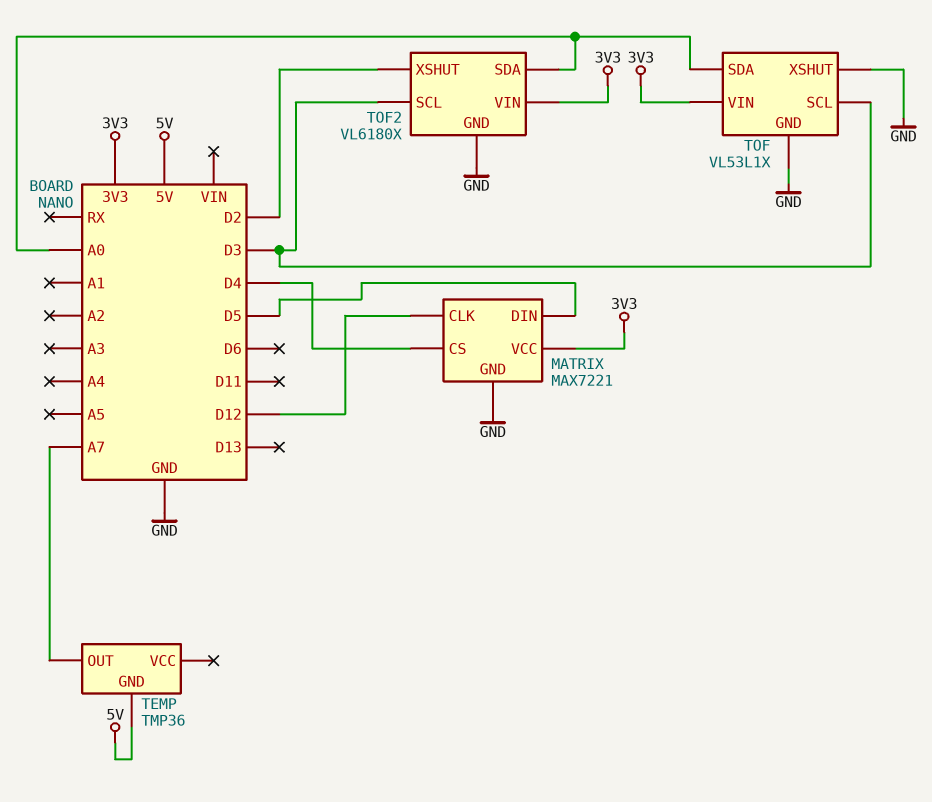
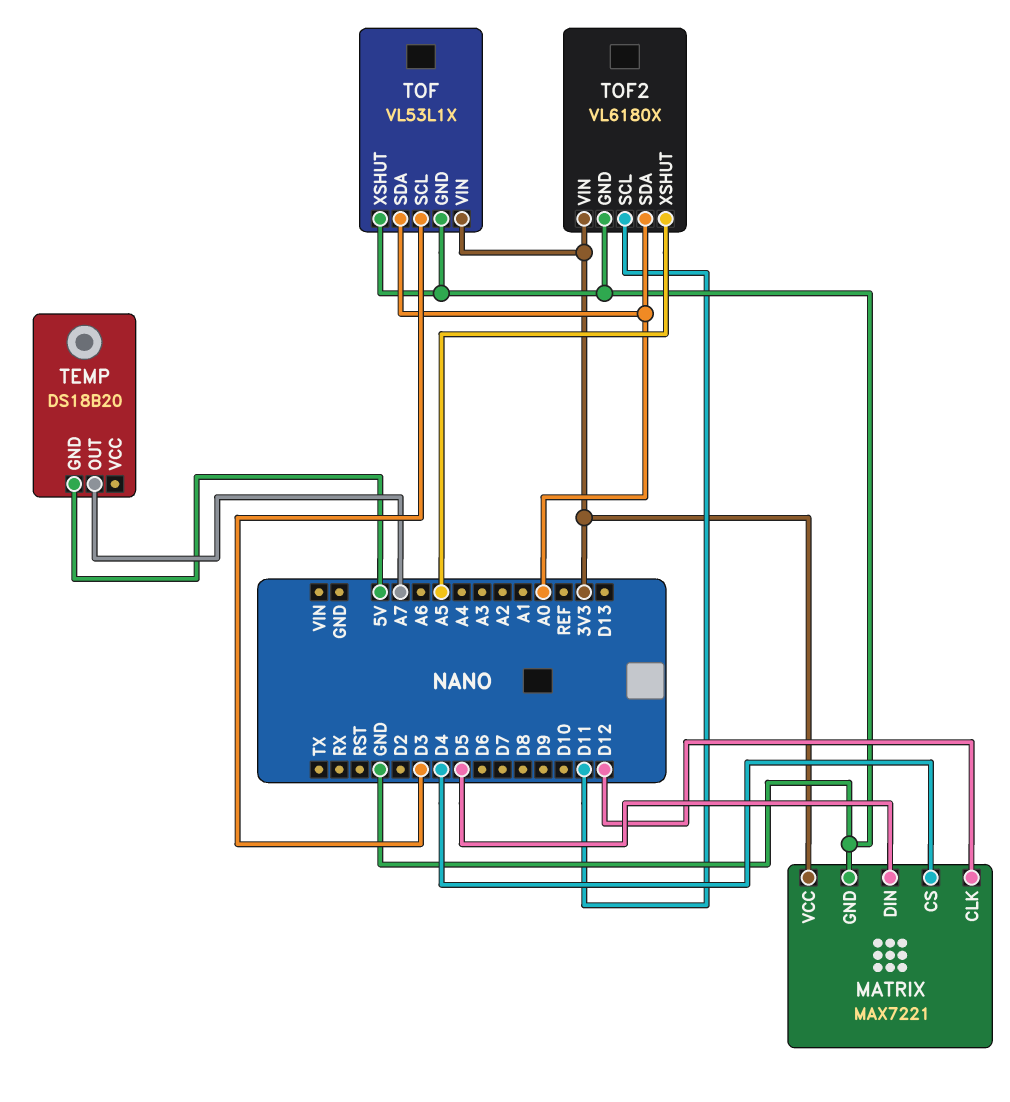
TEMP: TMP36 -> DS18B20
TOF2 pin SCL: D3 -> D11
TOF2 pin XSHUT: D2 -> A5

